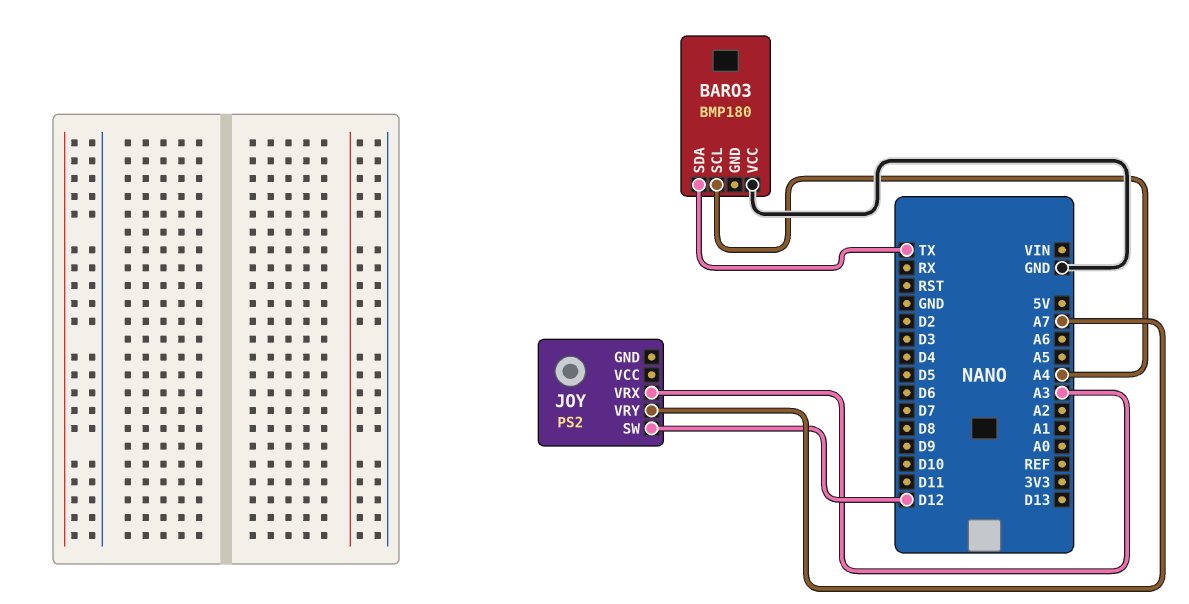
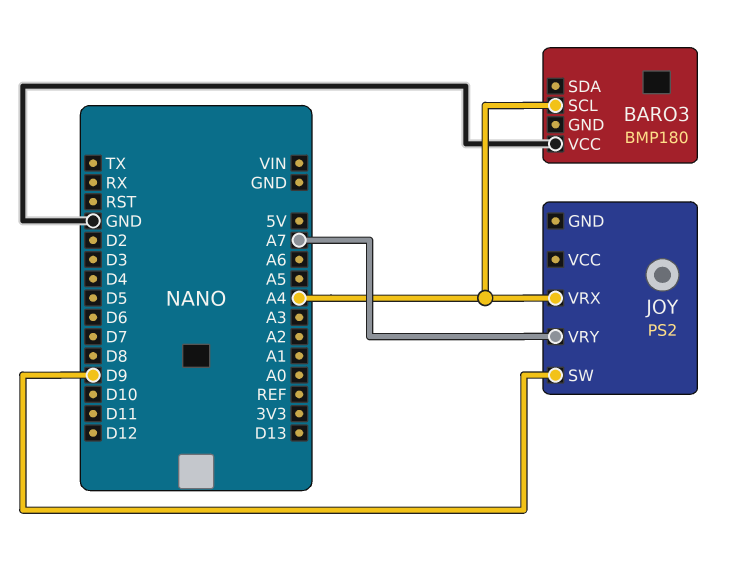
BARO3 pin SDA: TX -> none
JOY pin SW: D12 -> D9
JOY pin VRX: A3 -> A4

